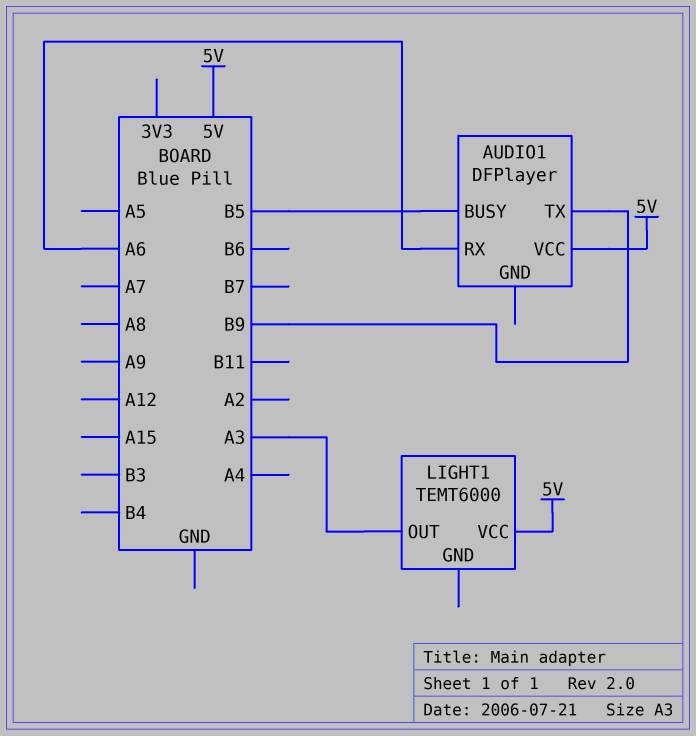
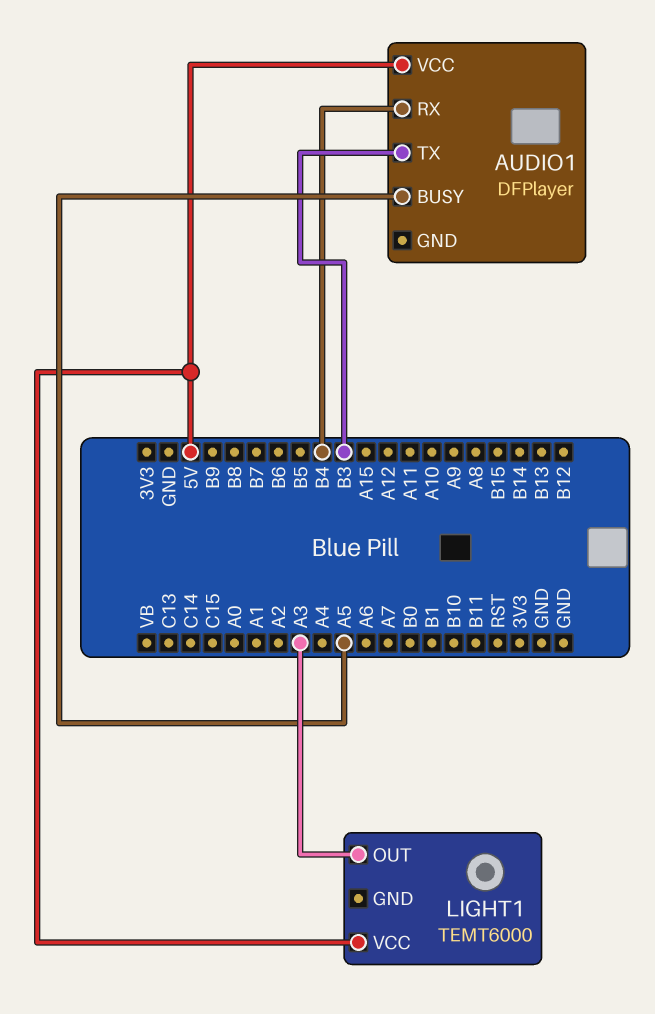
AUDIO1 pin BUSY: B5 -> A5
AUDIO1 pin RX: A6 -> B4
AUDIO1 pin TX: B9 -> B3

